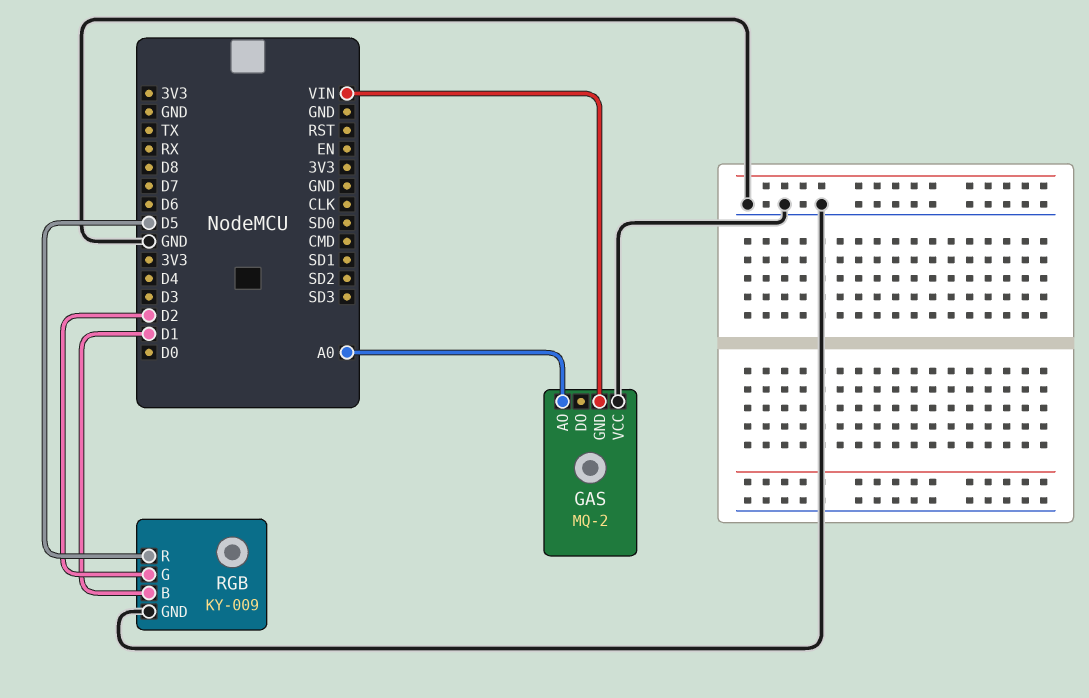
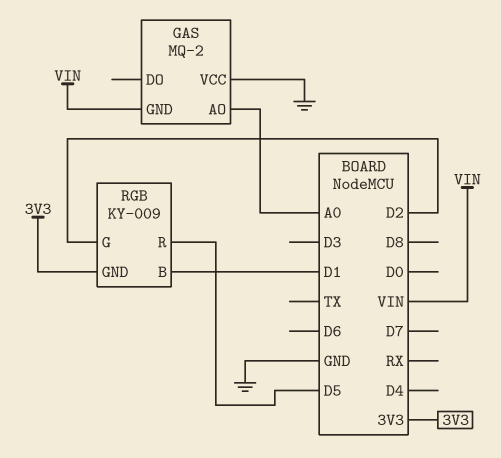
RGB pin GND: GND -> 3V3

